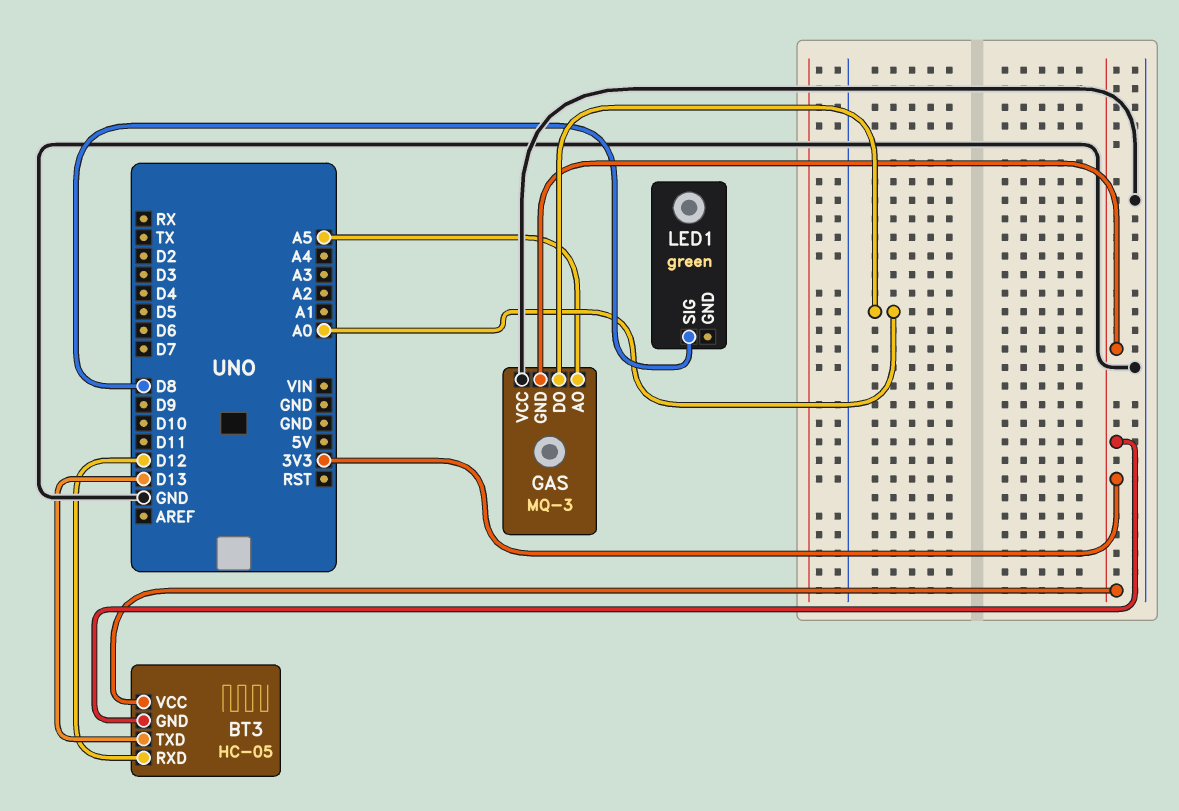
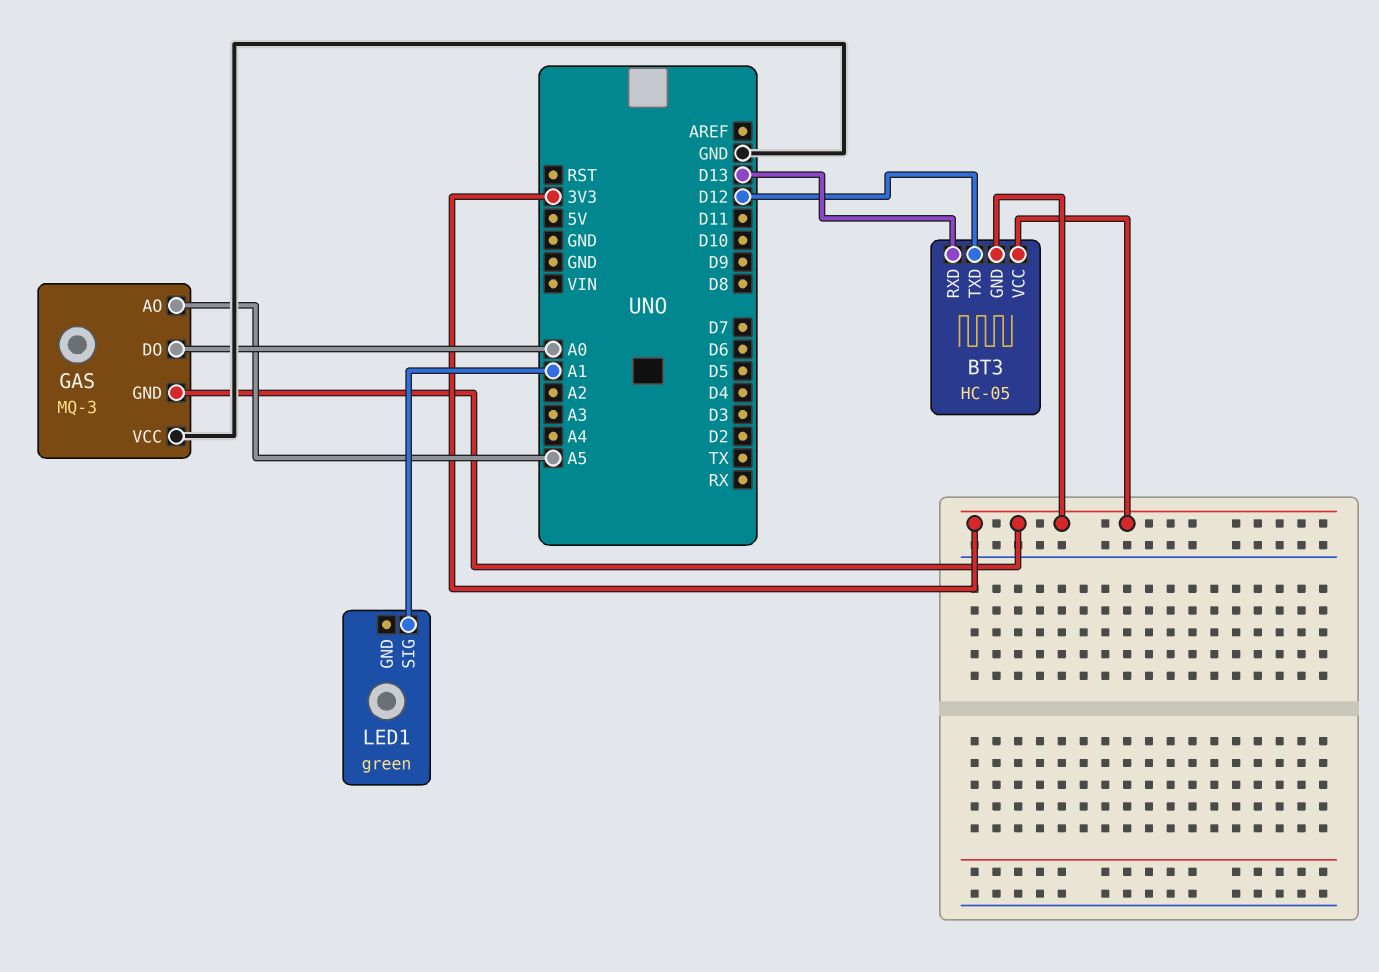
BT3 pin RXD: D12 -> D13
BT3 pin TXD: D13 -> D12
LED1 pin SIG: D8 -> A1

